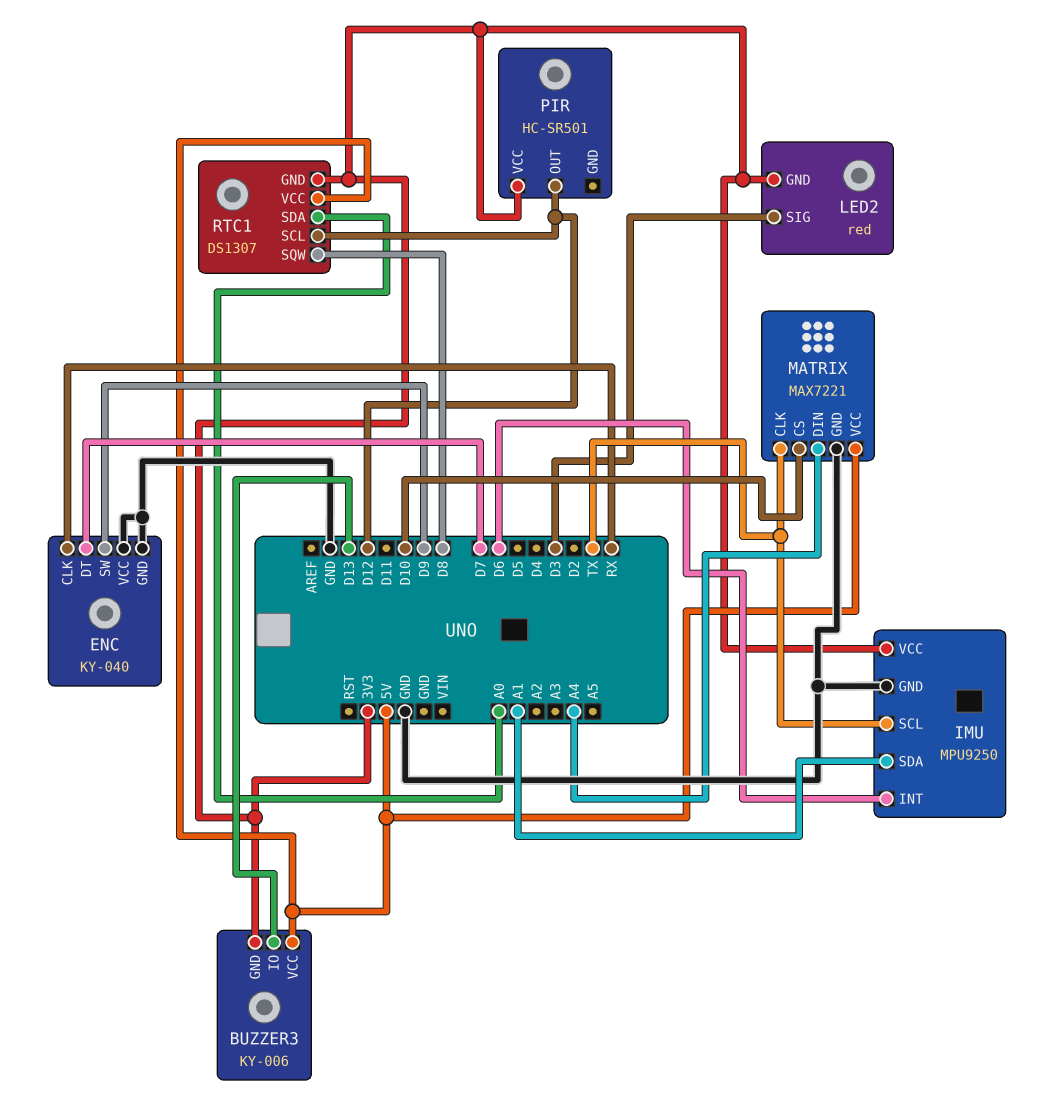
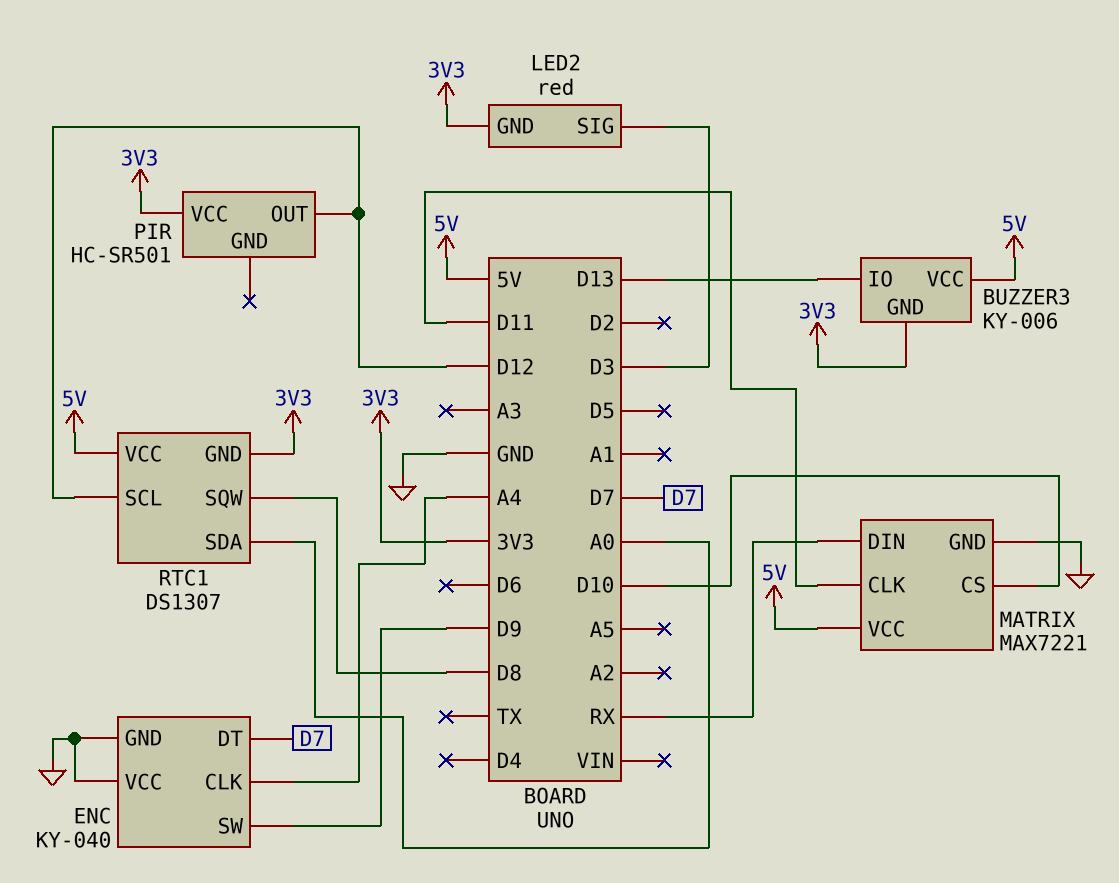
ENC pin CLK: RX -> A4
IMU: MPU9250 -> none
IMU pin GND: GND -> none
IMU pin INT: D6 -> none
IMU pin SCL: TX -> none
IMU pin SDA: A1 -> none
IMU pin VCC: 3V3 -> none
MATRIX pin CLK: TX -> D11
MATRIX pin DIN: A4 -> RX

